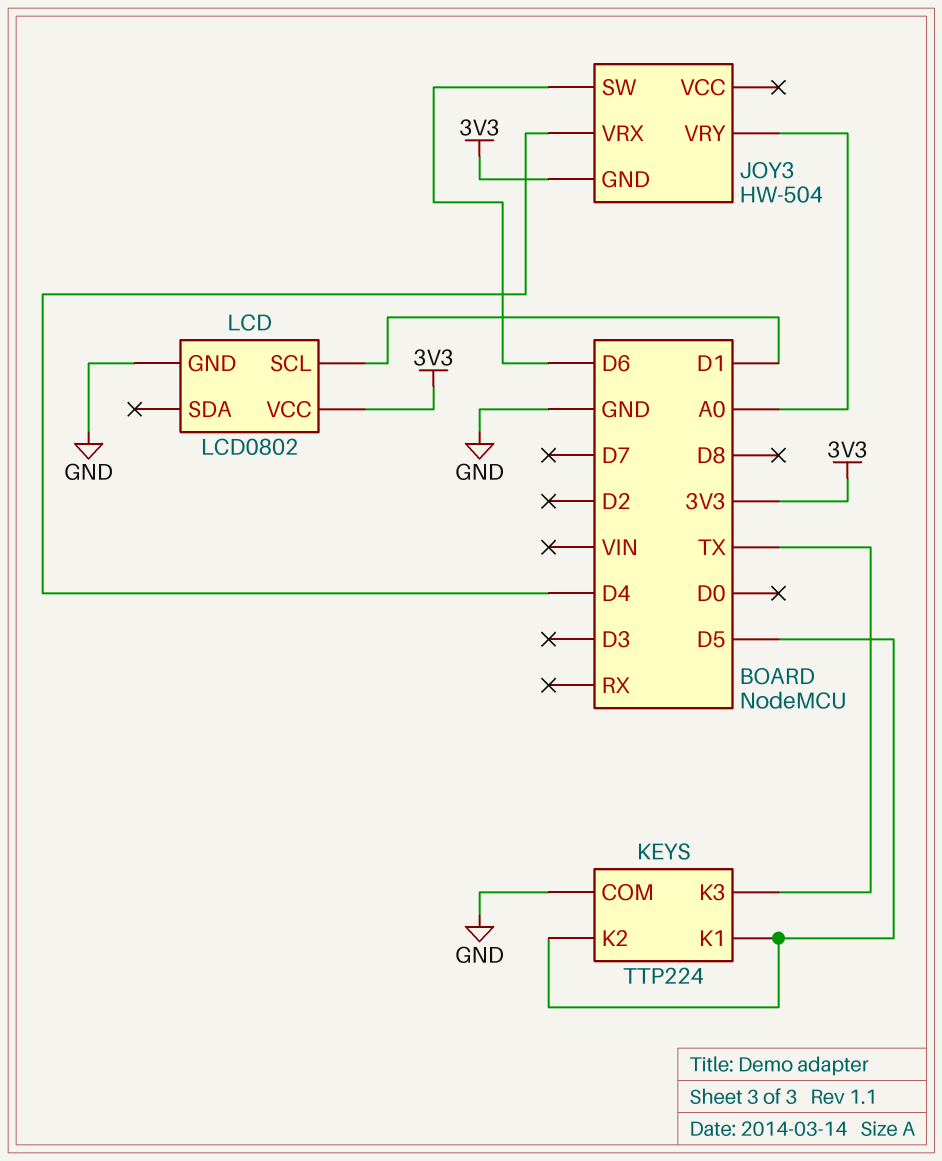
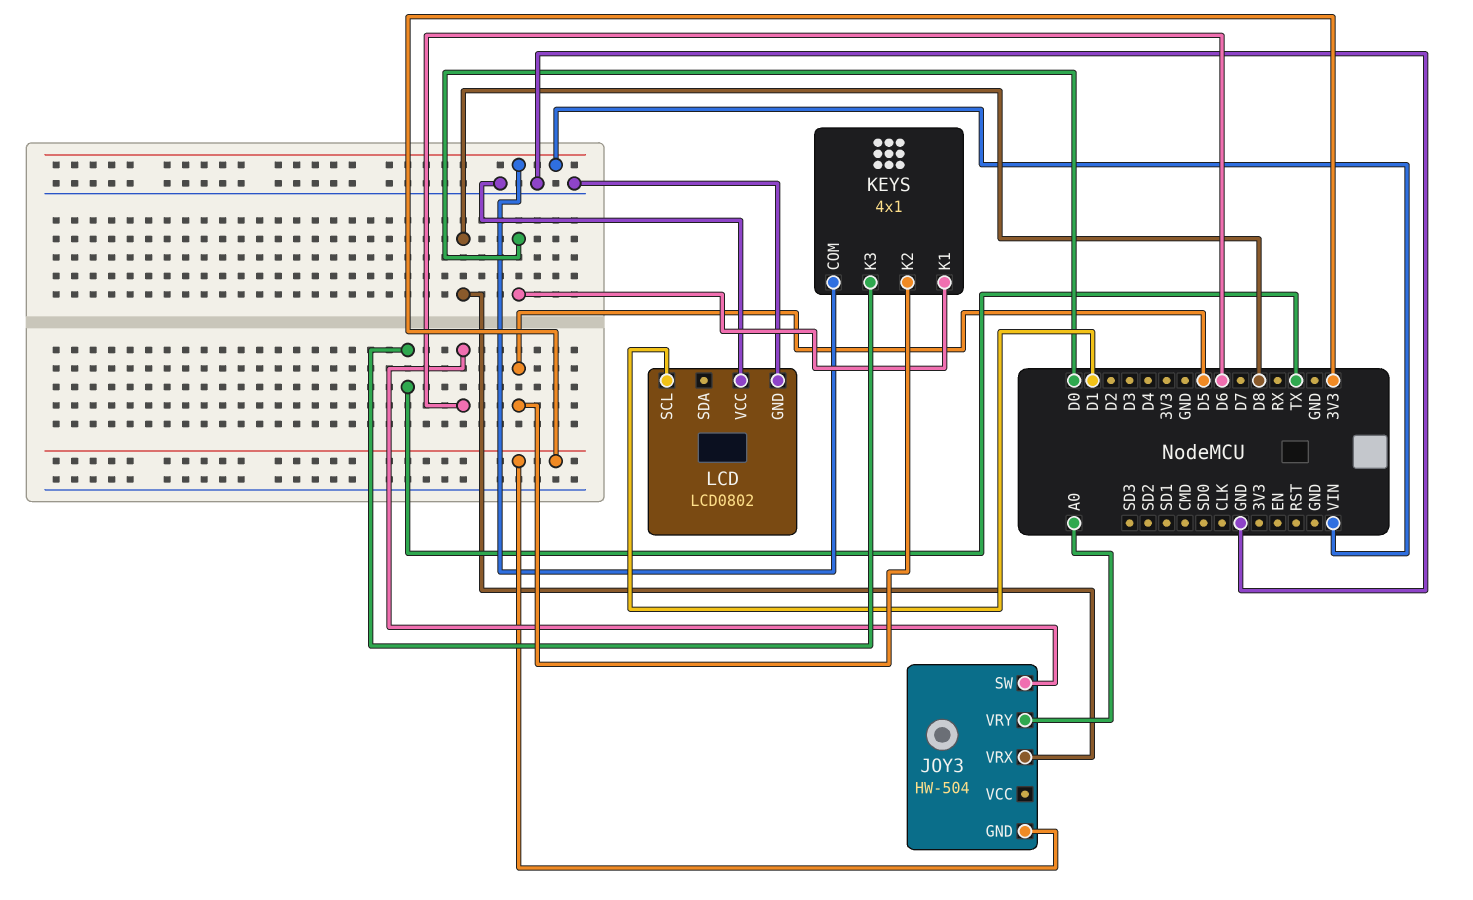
JOY3 pin VRX: D4 -> D8
KEYS: TTP224 -> 4x1
KEYS pin COM: GND -> VIN
KEYS pin K1: D5 -> D0
LCD pin VCC: 3V3 -> GND

